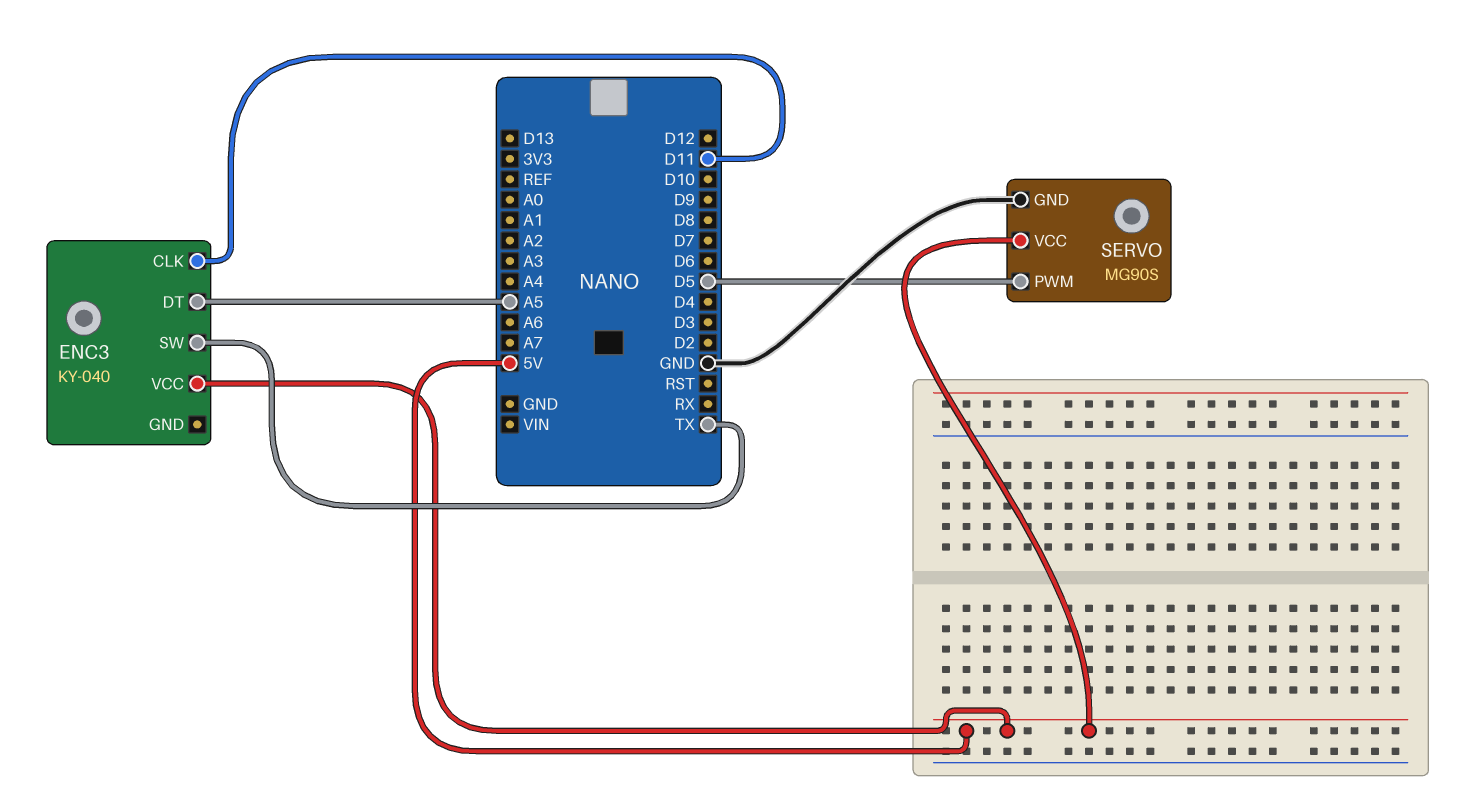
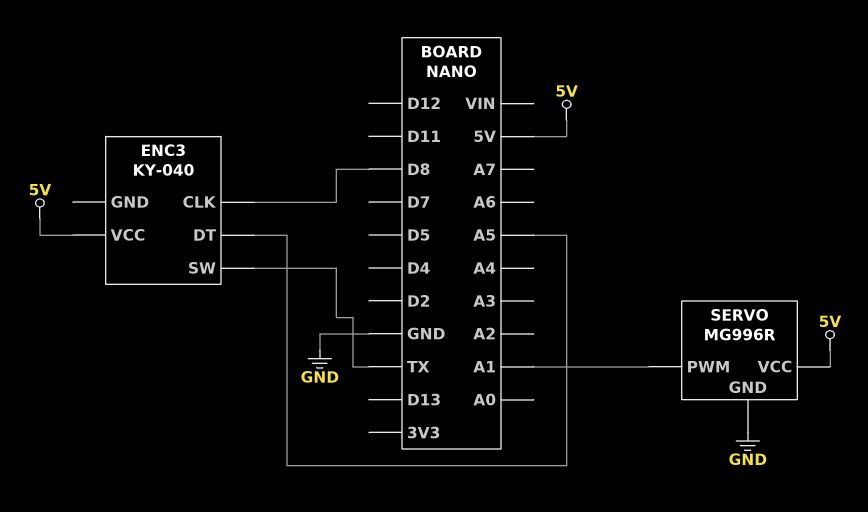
ENC3 pin CLK: D11 -> D8
SERVO: MG90S -> MG996R
SERVO pin PWM: D5 -> A1

